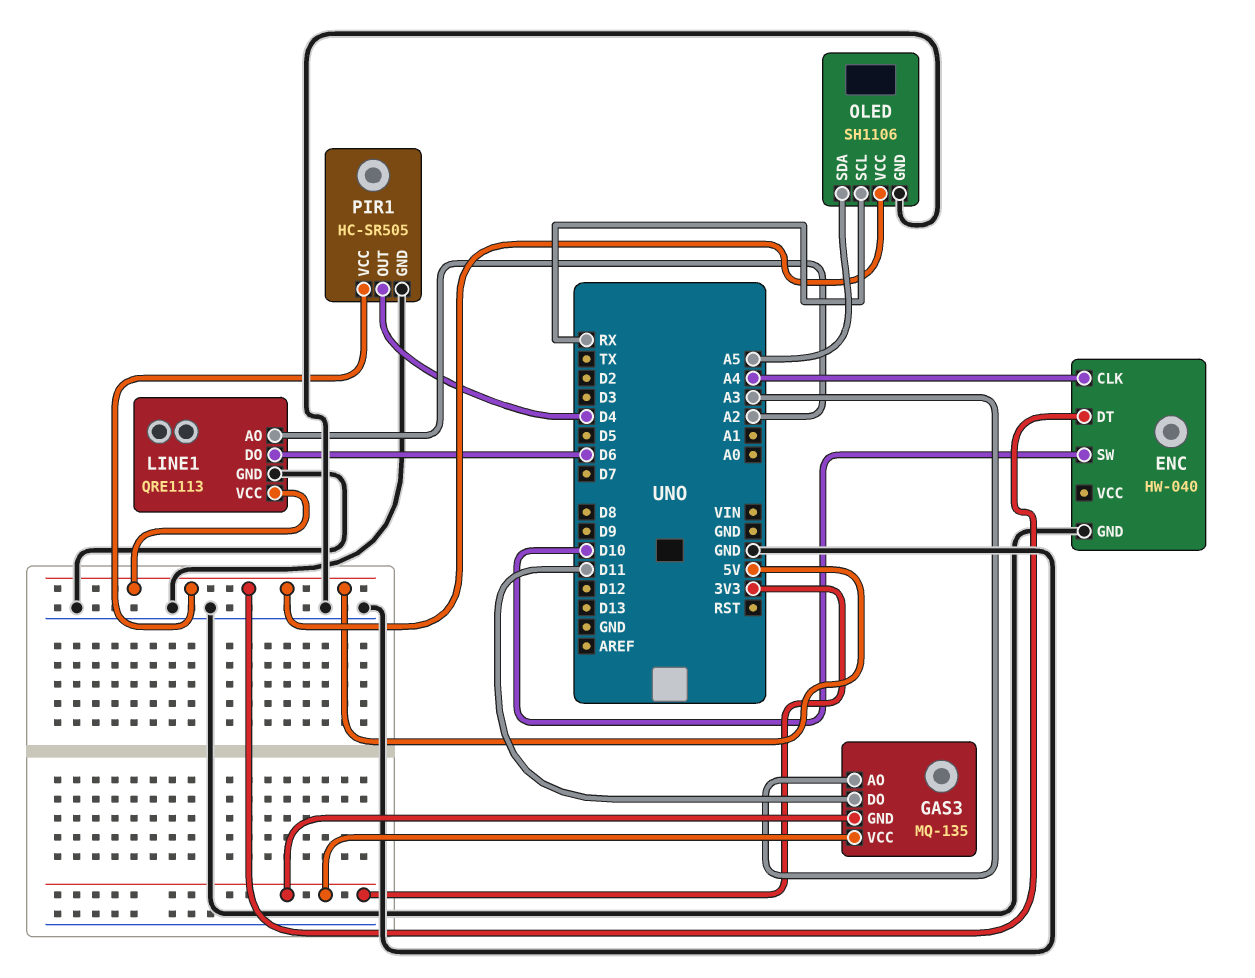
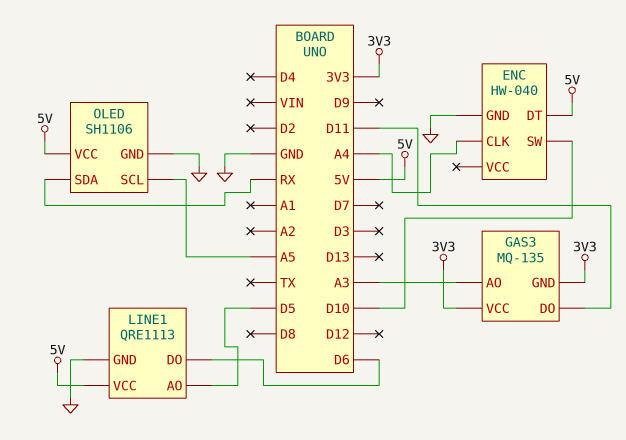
LINE1 pin AO: A2 -> D5
OLED pin SCL: RX -> A5
OLED pin SDA: A5 -> RX
PIR1: HC-SR505 -> none
PIR1 pin GND: GND -> none
PIR1 pin OUT: D4 -> none
PIR1 pin VCC: 5V -> none

